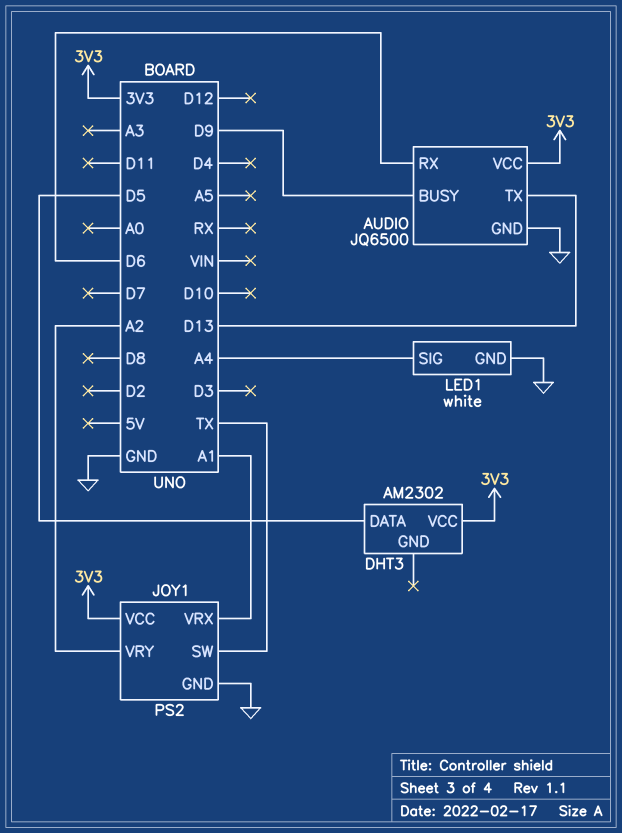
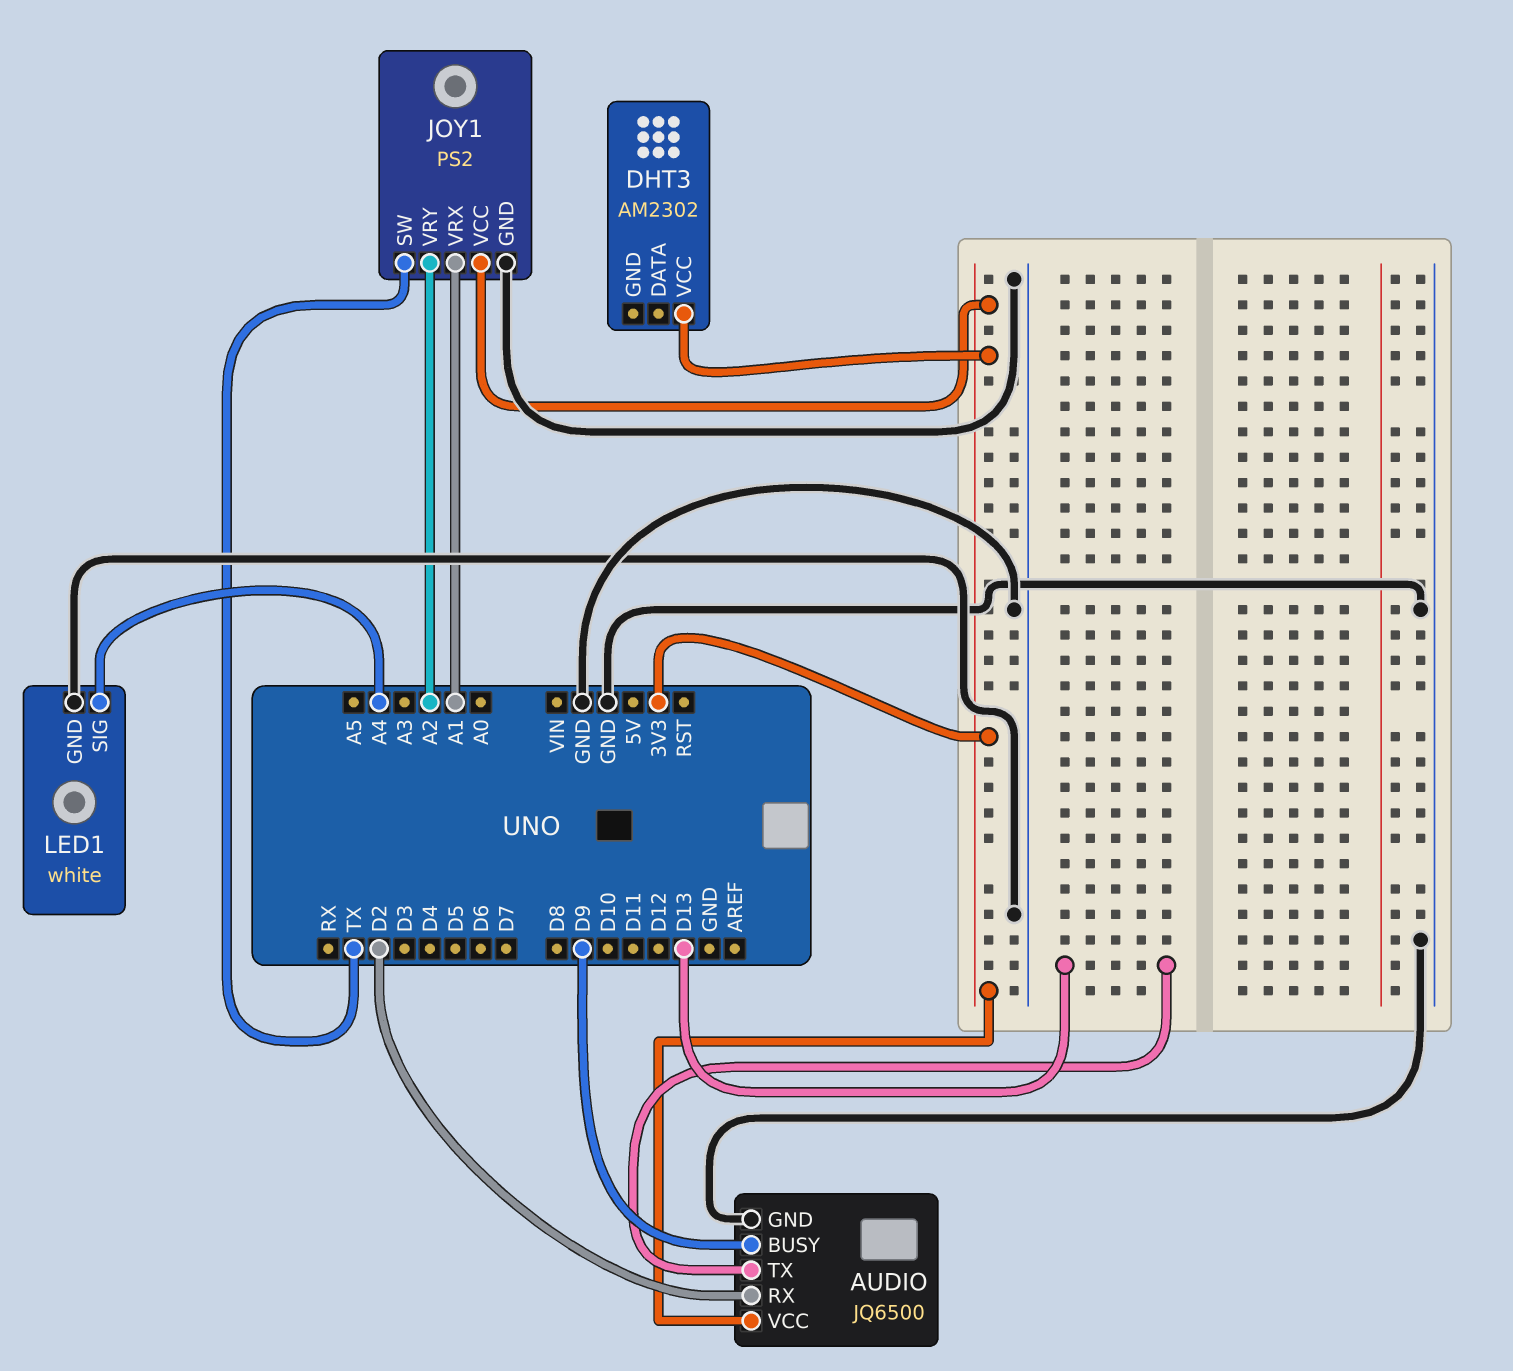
AUDIO pin RX: D6 -> D2
DHT3 pin DATA: D5 -> none

